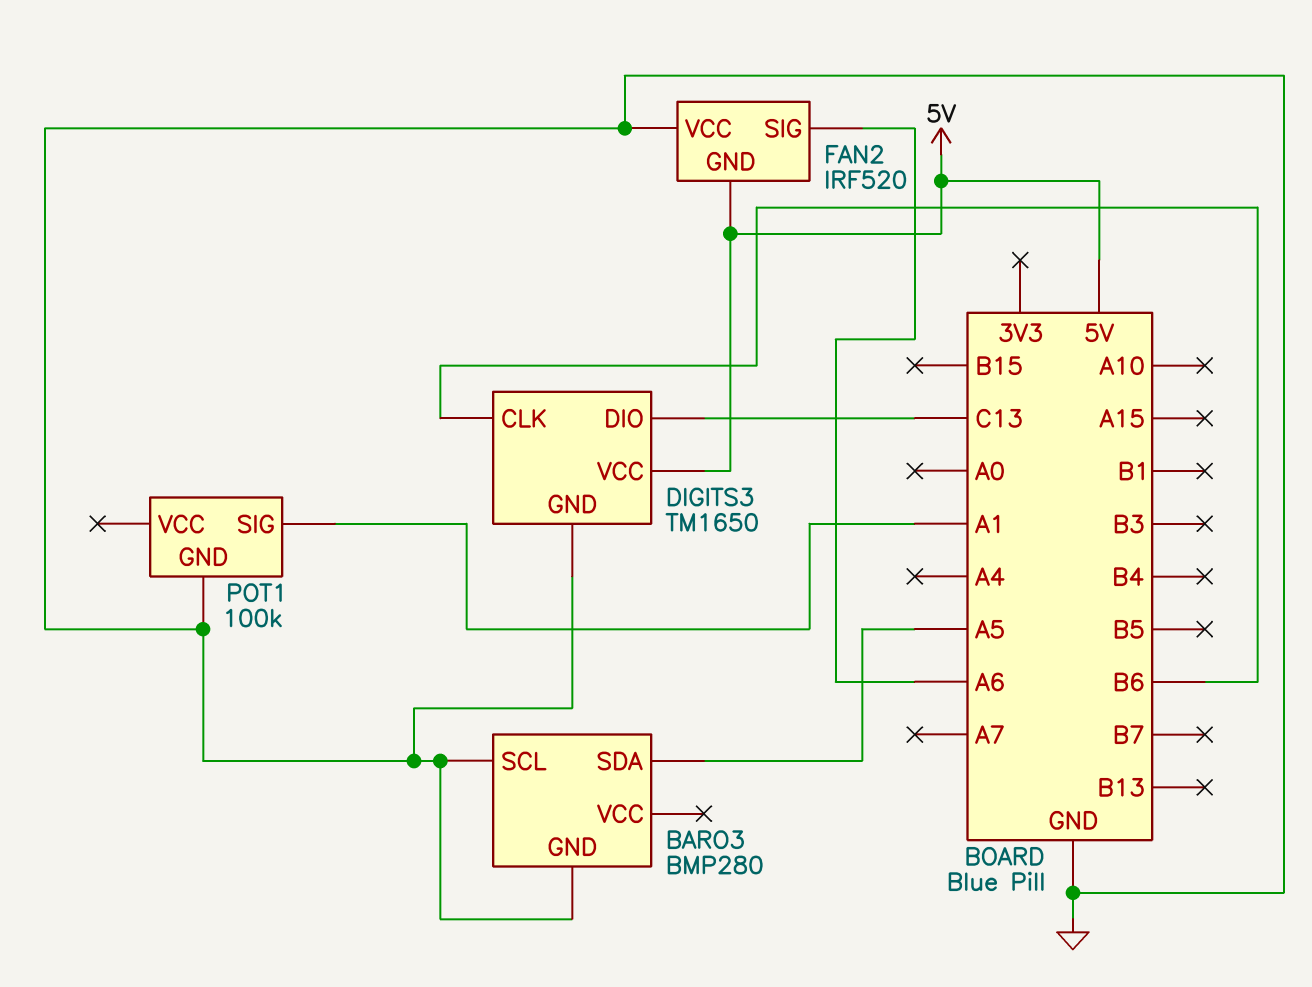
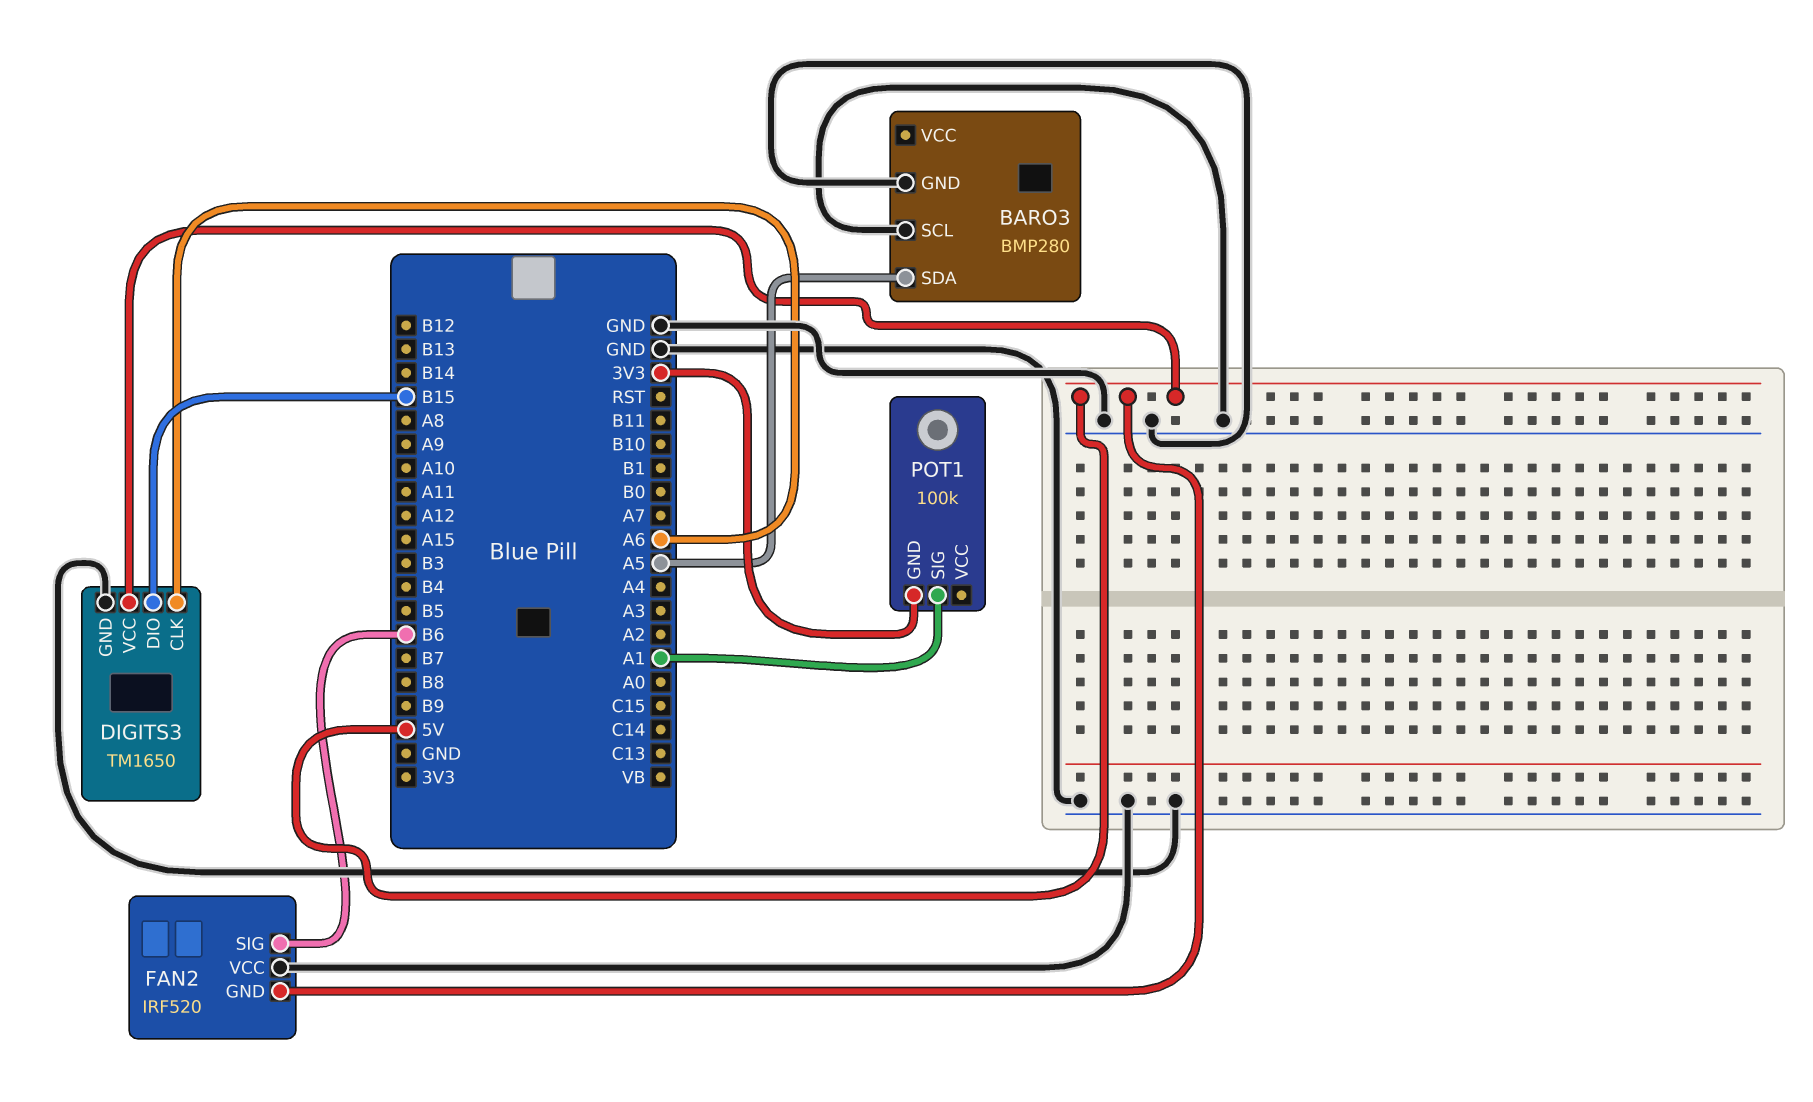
DIGITS3 pin CLK: B6 -> A6
DIGITS3 pin DIO: C13 -> B15
FAN2 pin SIG: A6 -> B6
POT1 pin GND: GND -> 3V3

